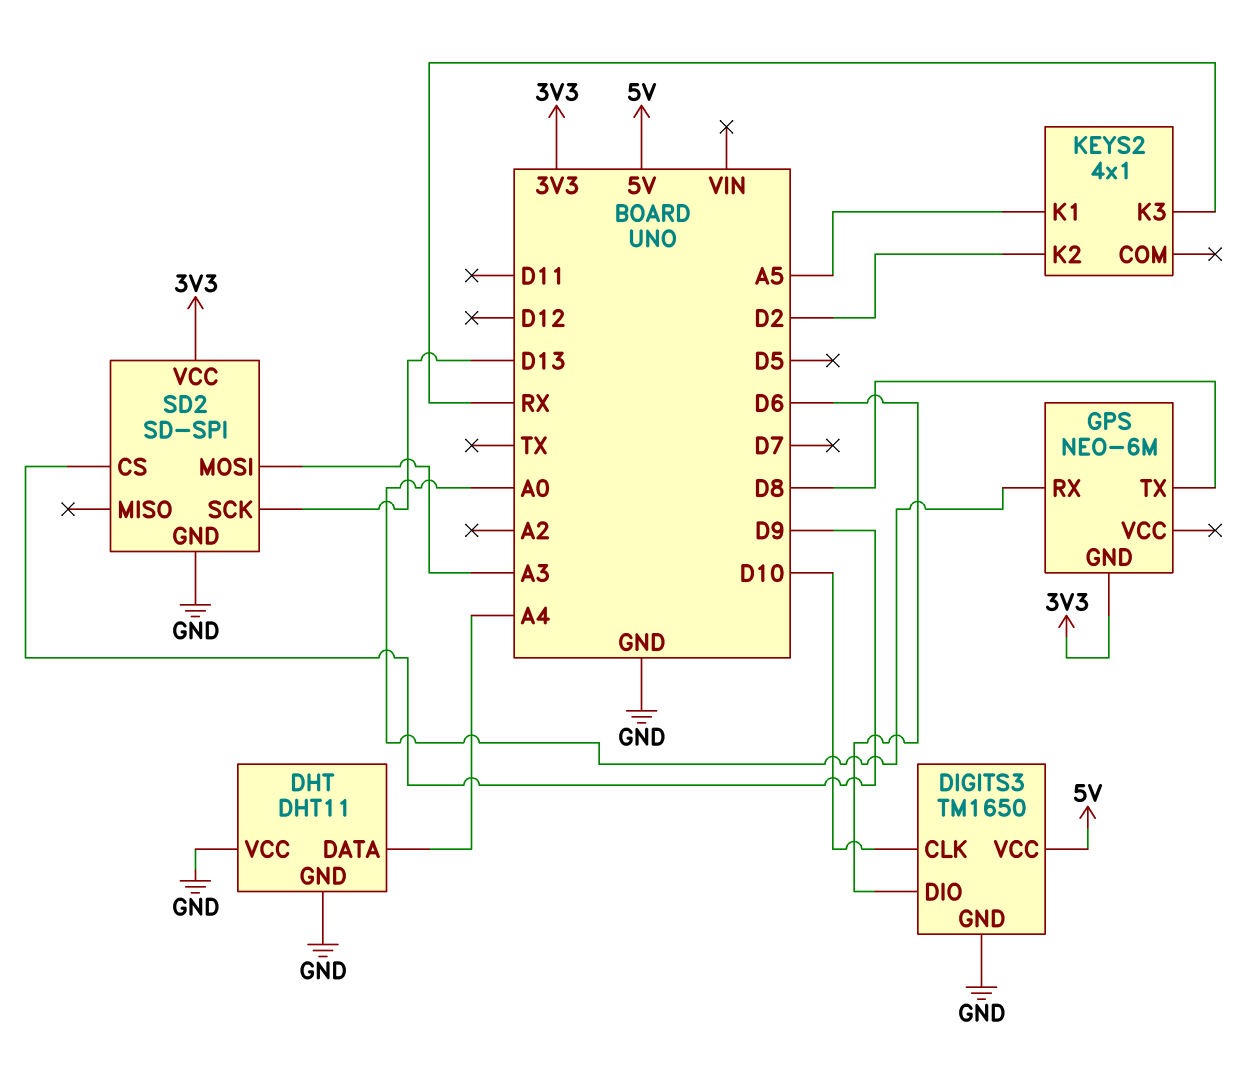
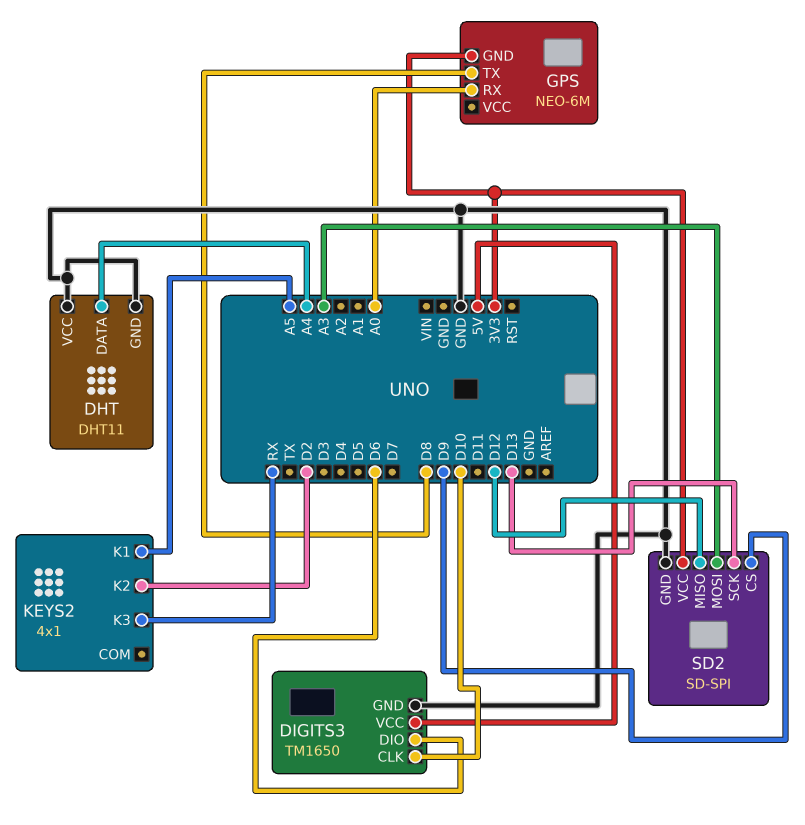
SD2 pin MISO: none -> D12

